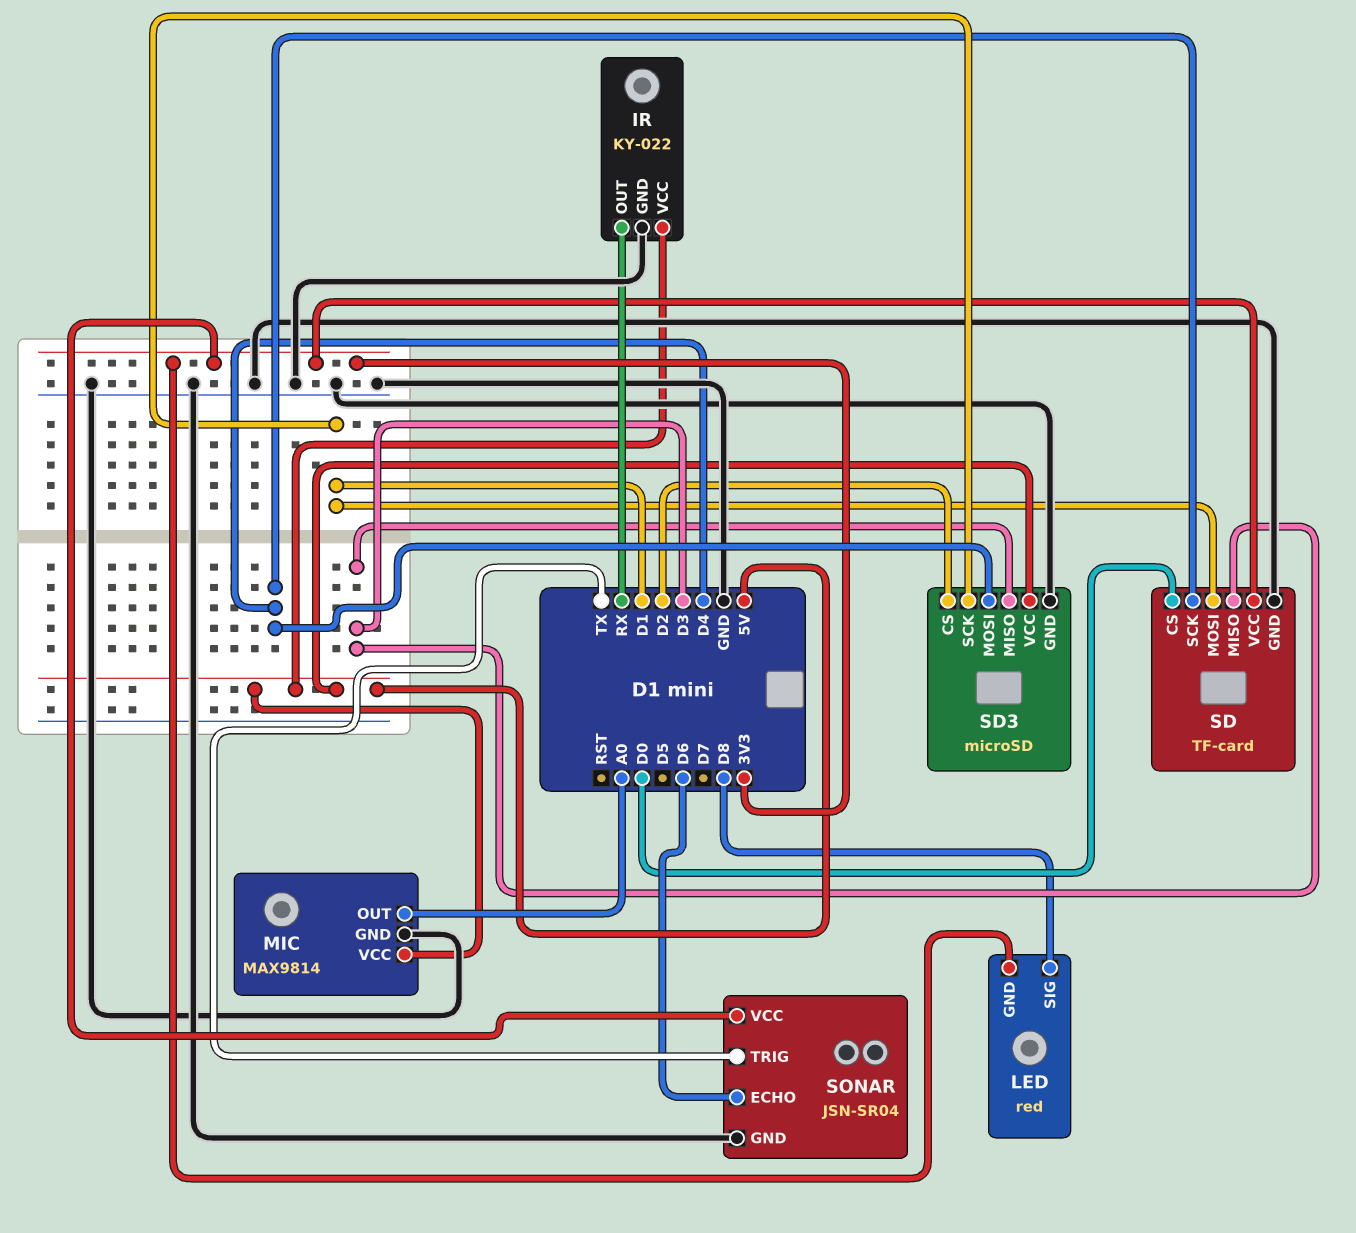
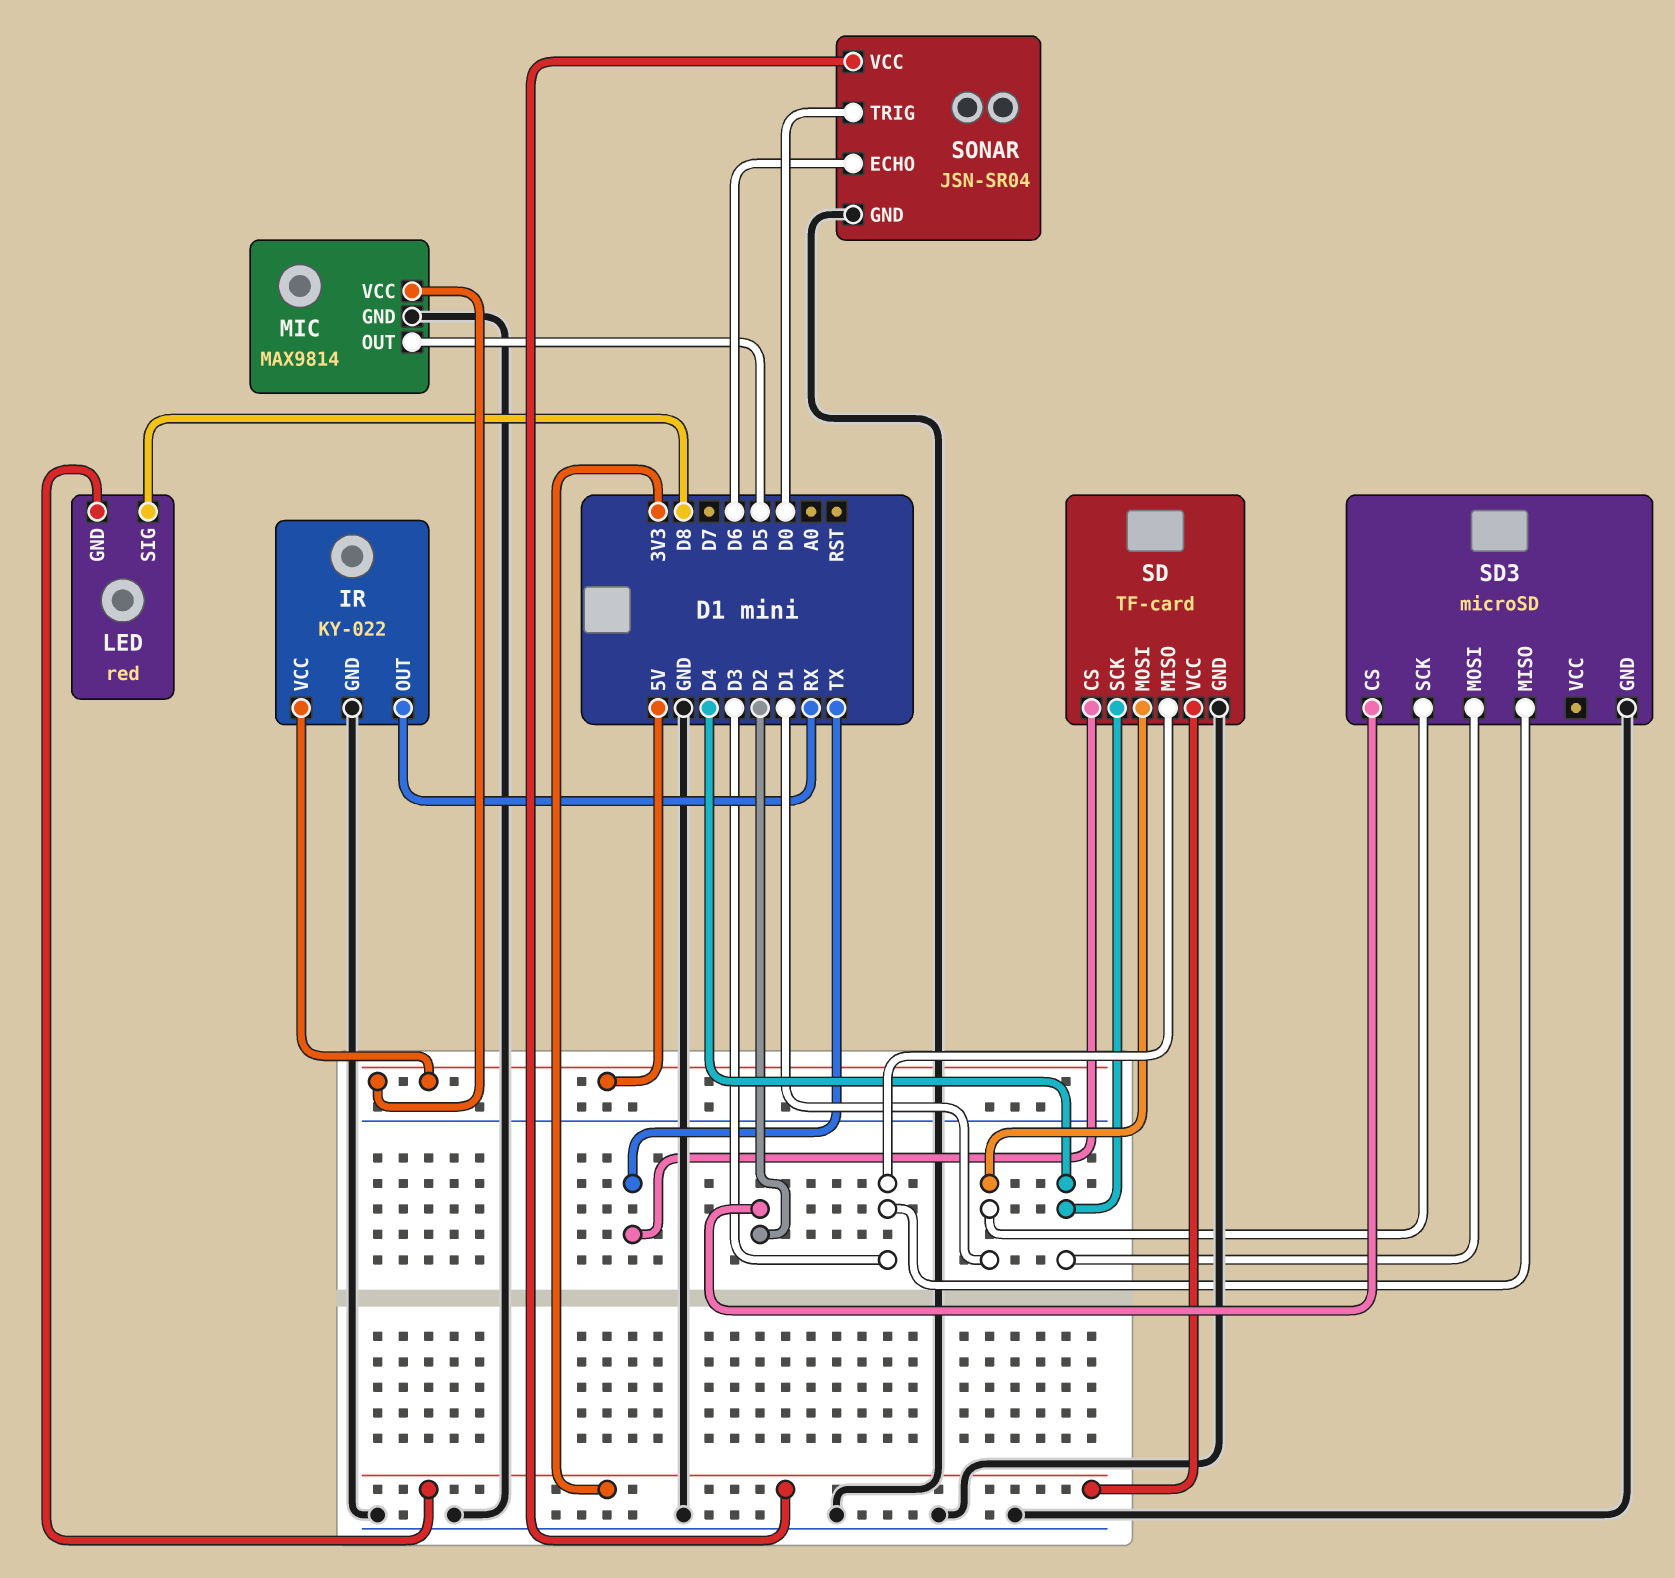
MIC pin OUT: A0 -> D5
SD pin CS: D0 -> TX
SD3 pin VCC: 5V -> none
SONAR pin TRIG: TX -> D0

